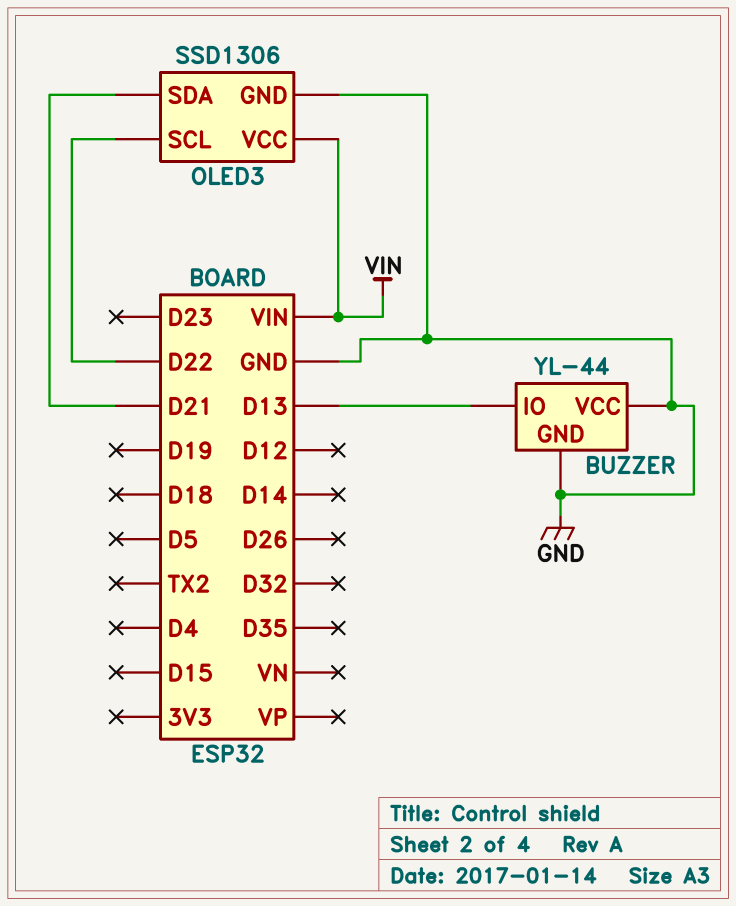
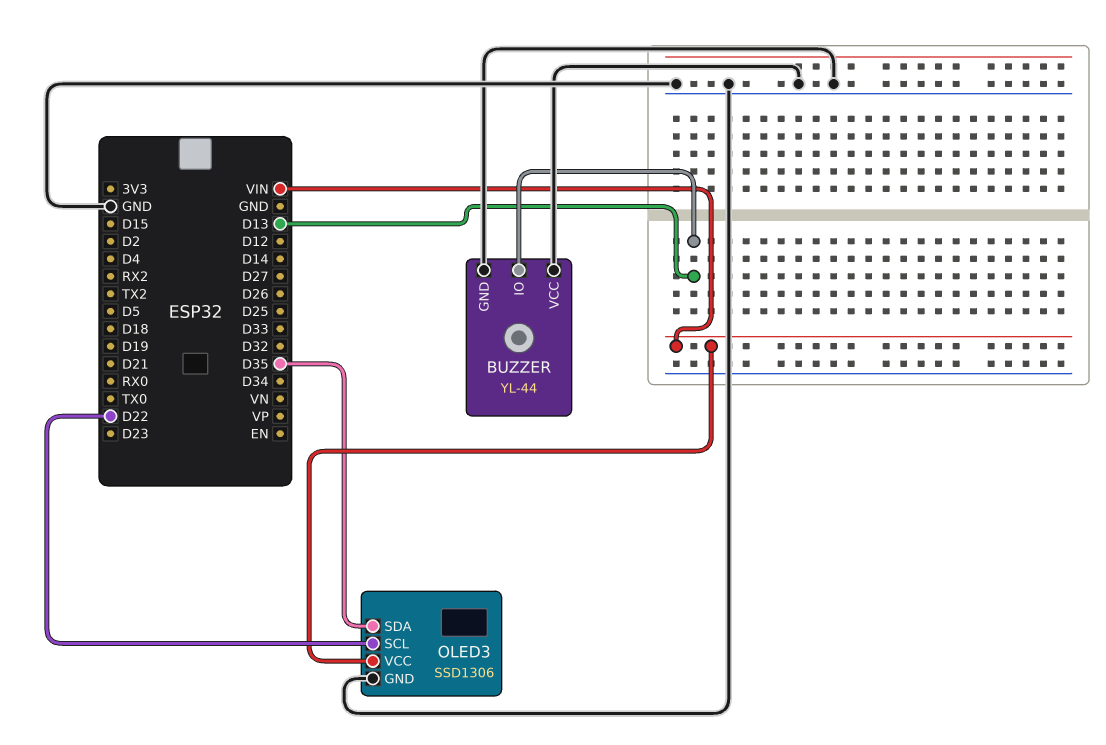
OLED3 pin SDA: D21 -> D35

